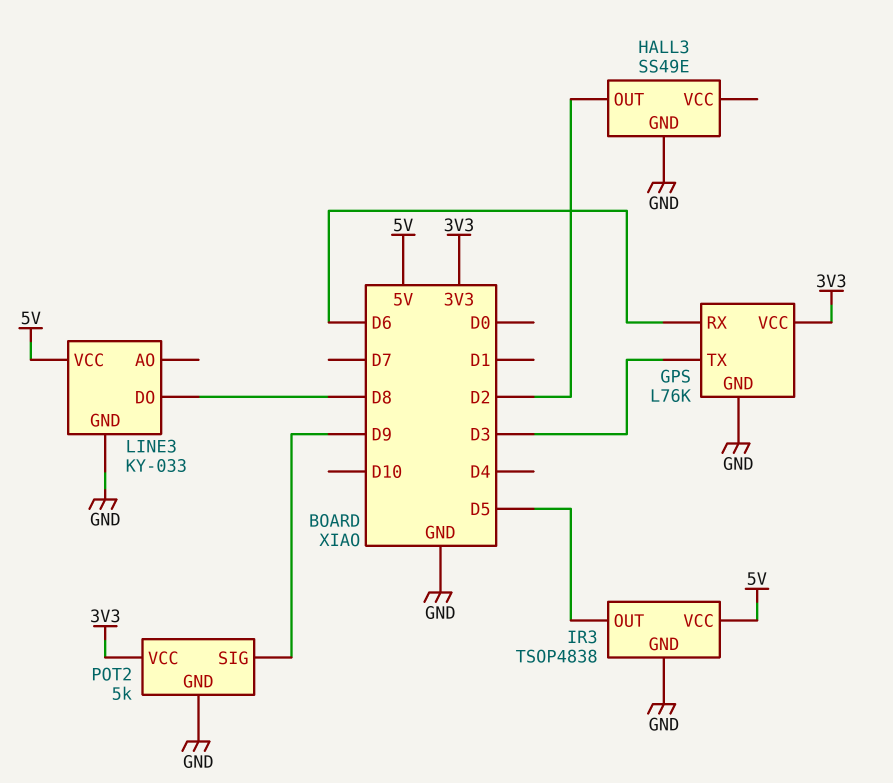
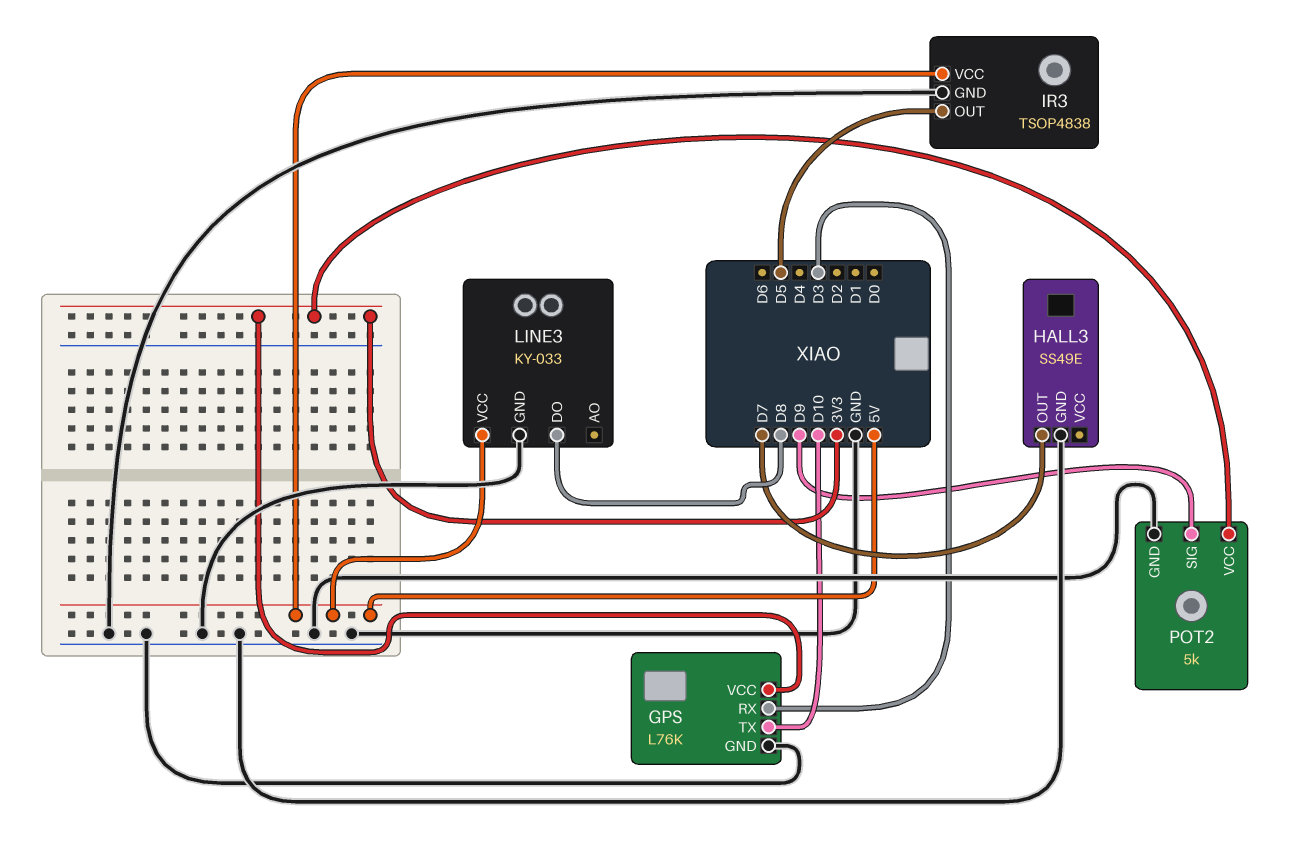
GPS pin RX: D6 -> D3
GPS pin TX: D3 -> D10
HALL3 pin OUT: D2 -> D7

